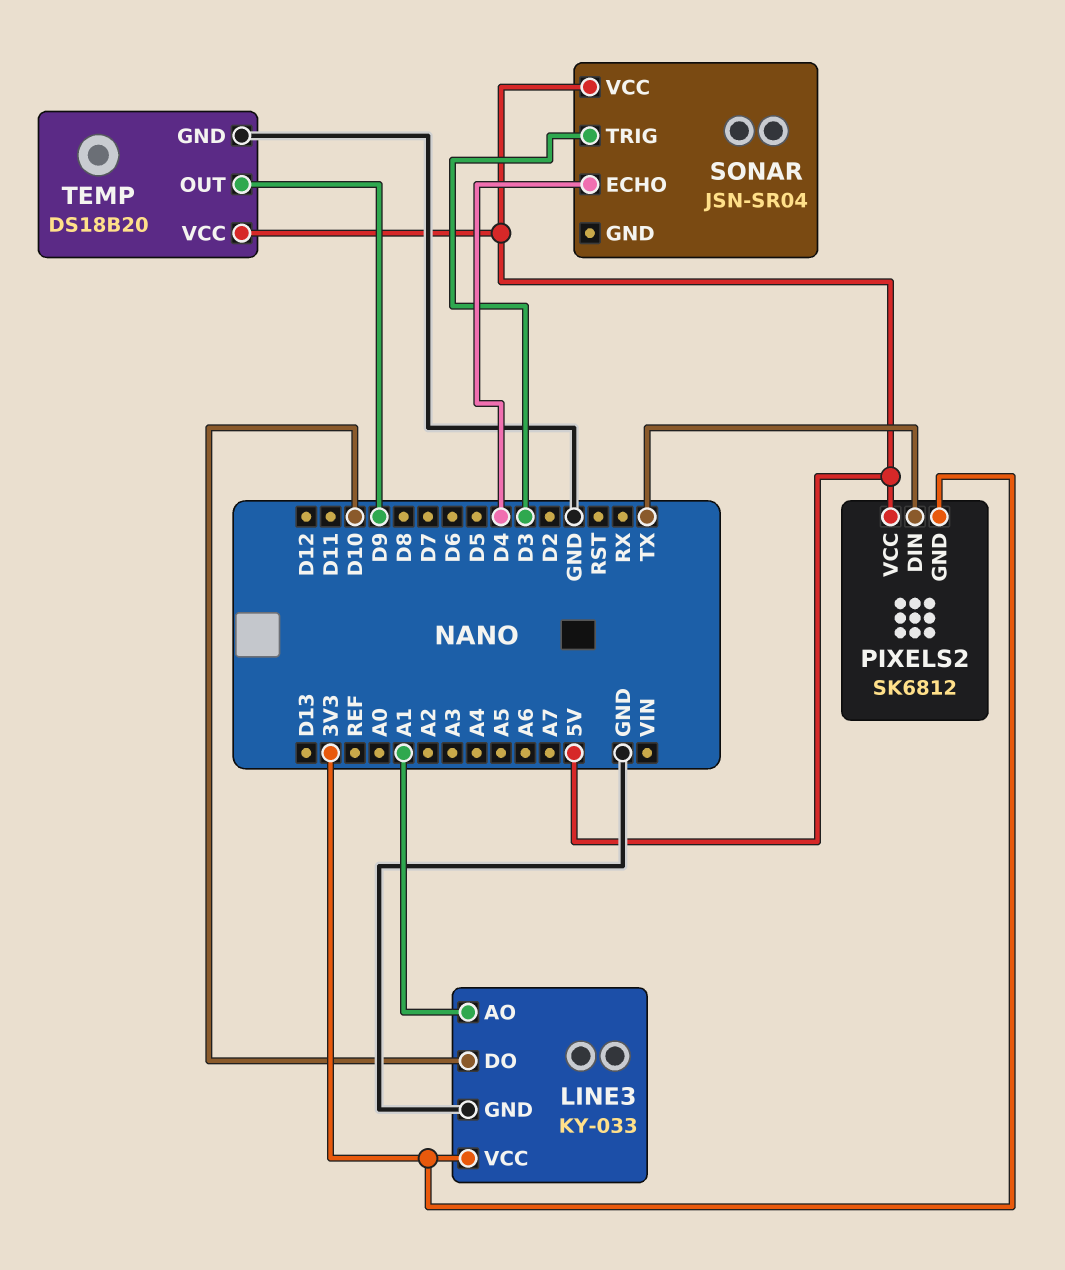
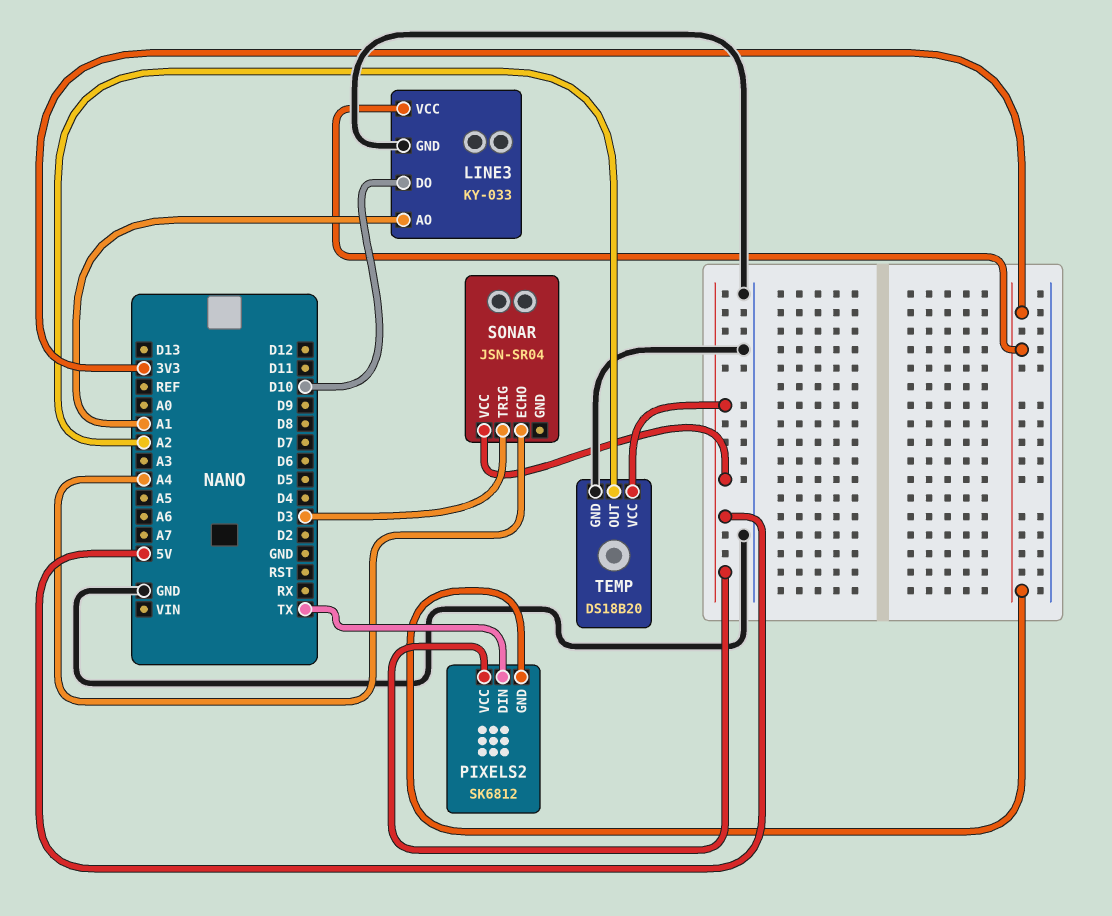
SONAR pin ECHO: D4 -> A4
TEMP pin OUT: D9 -> A2

